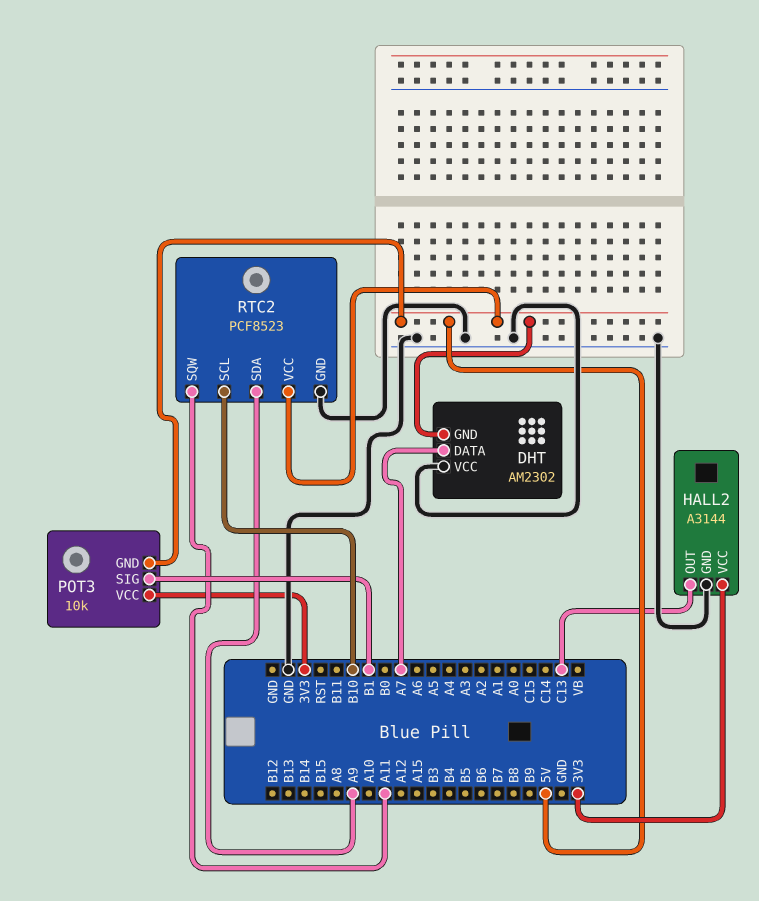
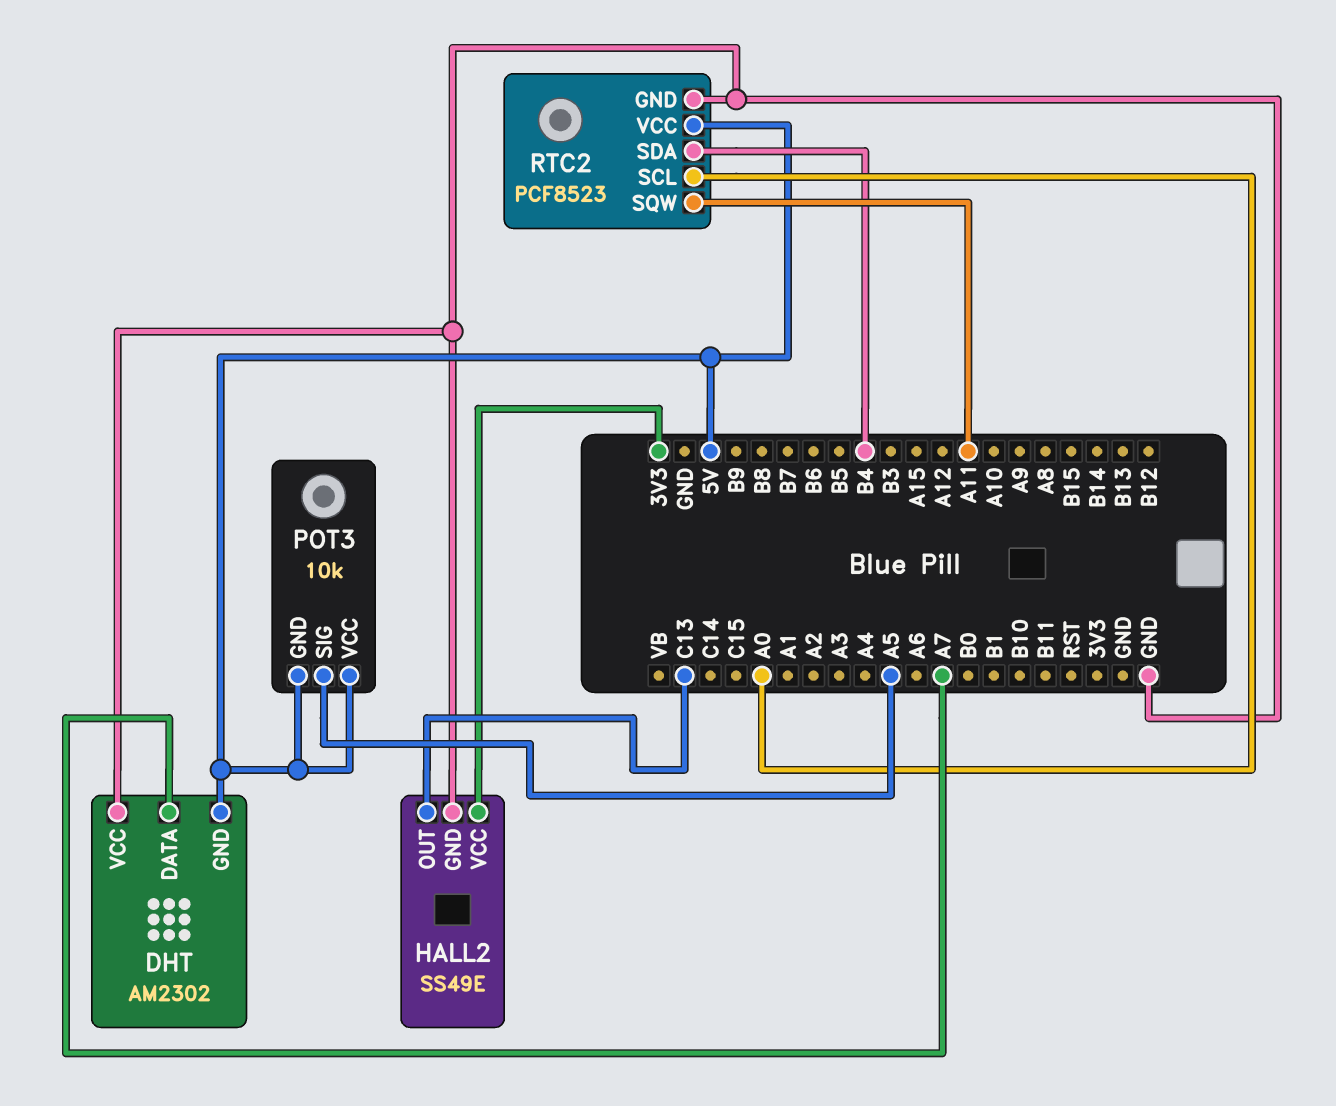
HALL2: A3144 -> SS49E
POT3 pin SIG: B1 -> A5
POT3 pin VCC: 3V3 -> 5V
RTC2 pin SCL: B10 -> A0
RTC2 pin SDA: A9 -> B4

